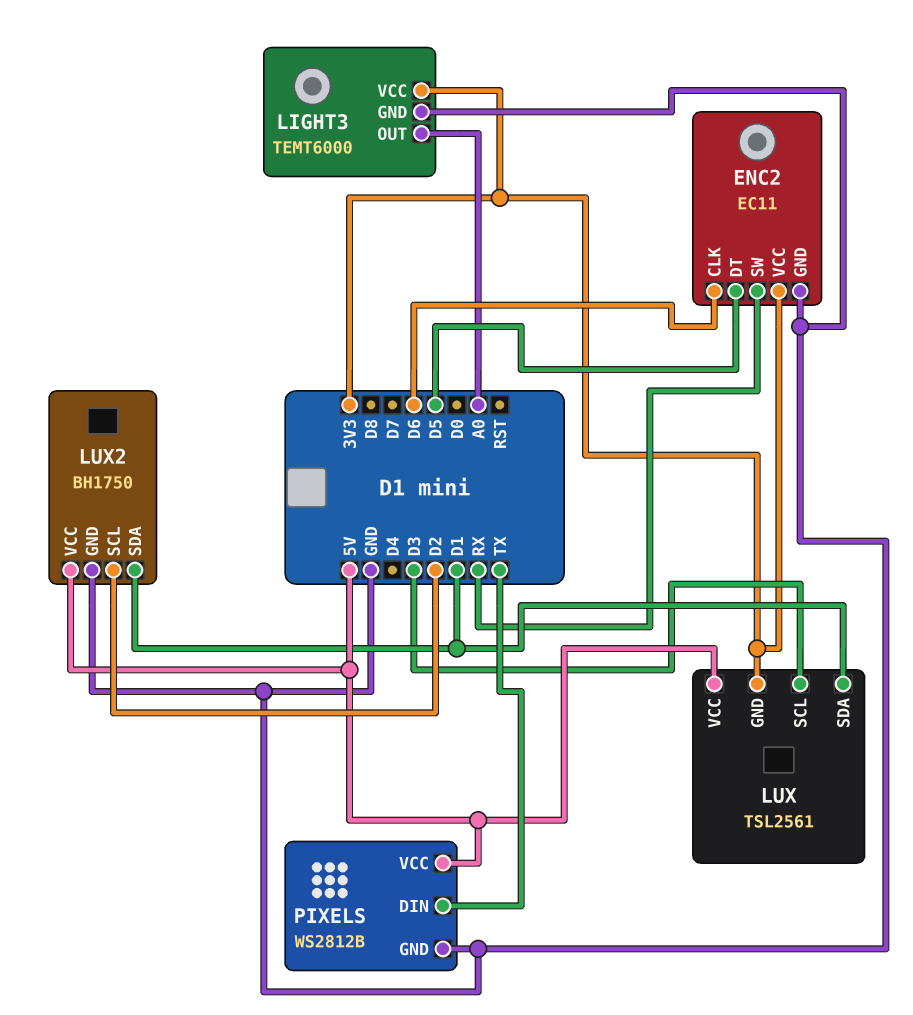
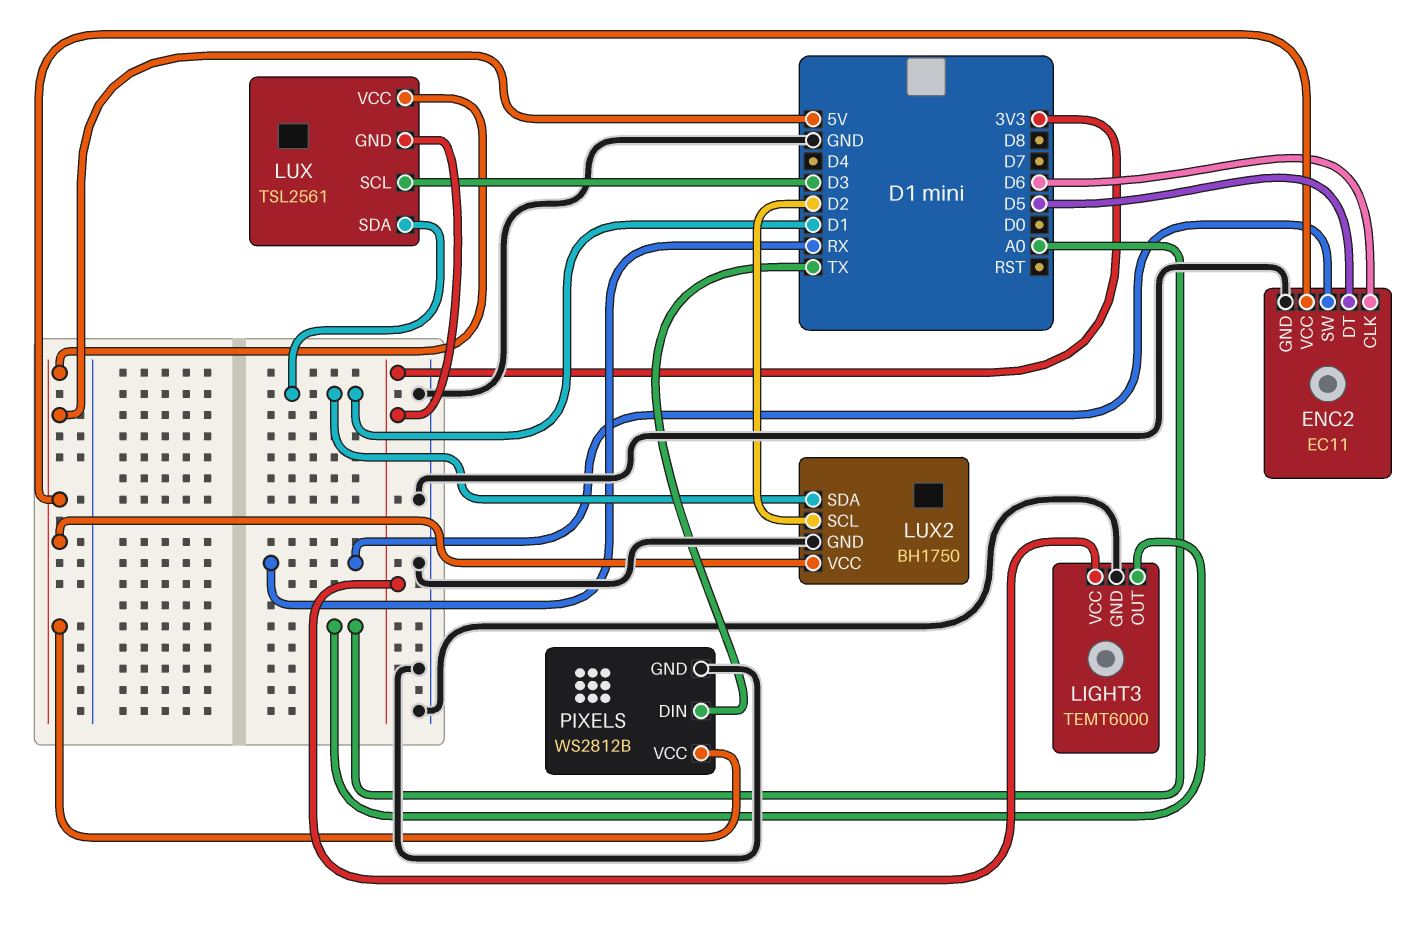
ENC2 pin VCC: 3V3 -> 5V

